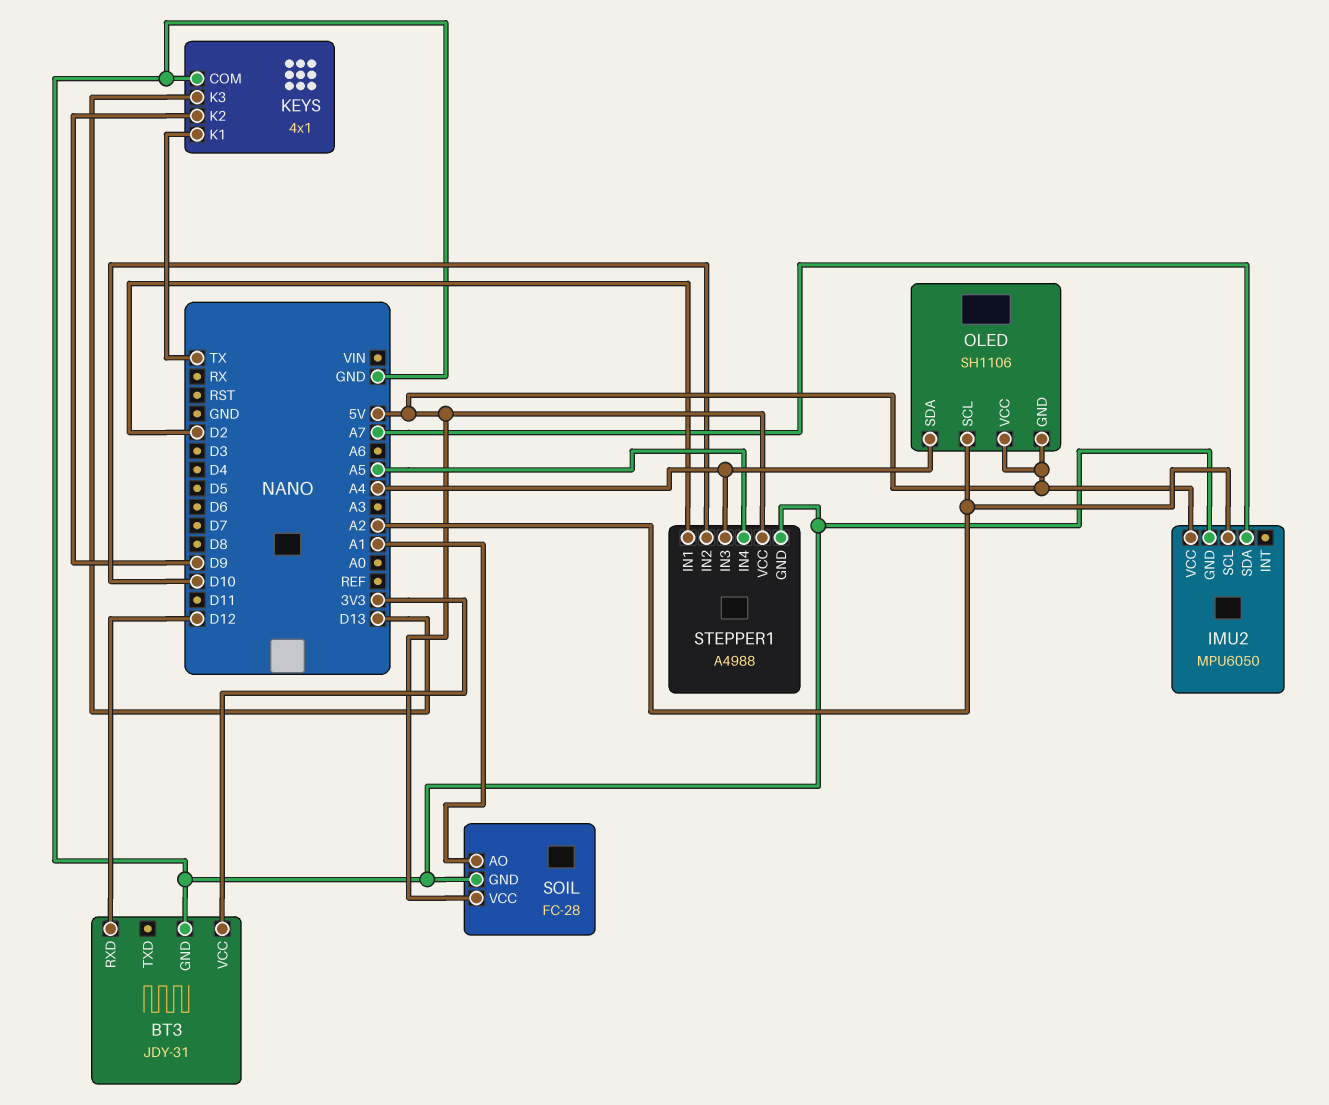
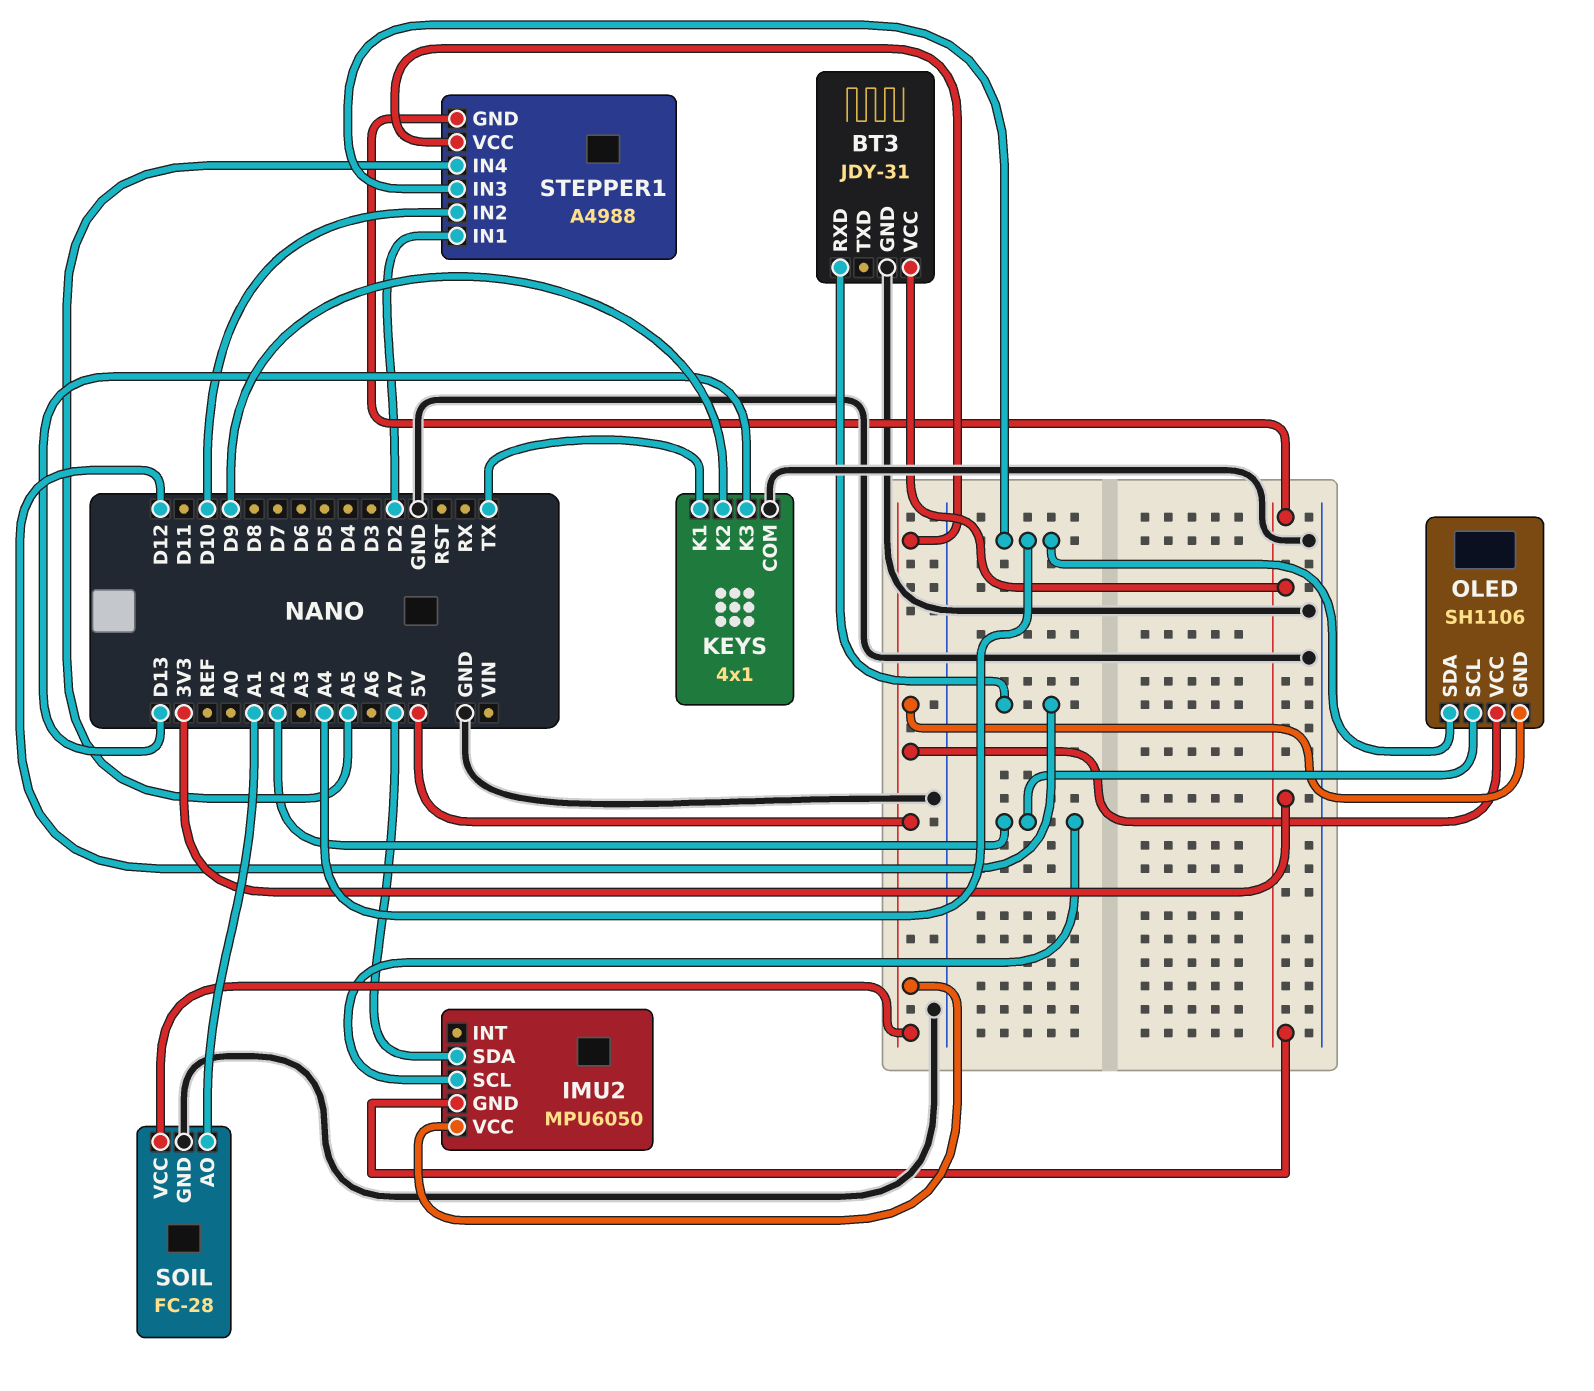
IMU2 pin GND: GND -> 3V3
STEPPER1 pin GND: GND -> 3V3

